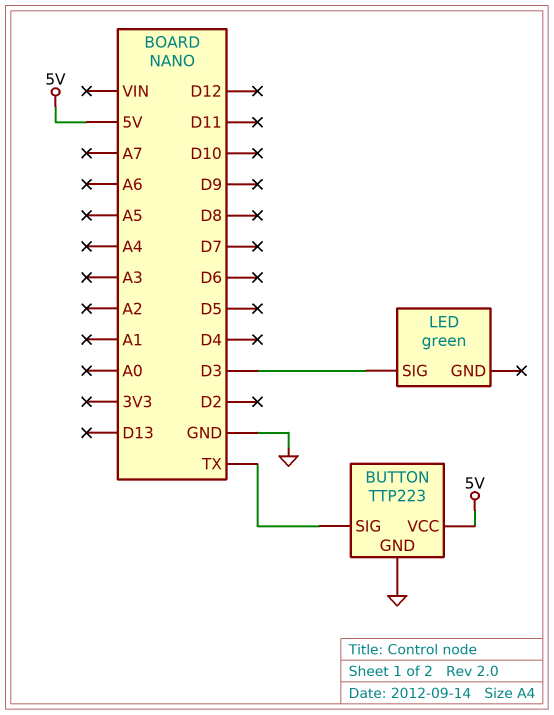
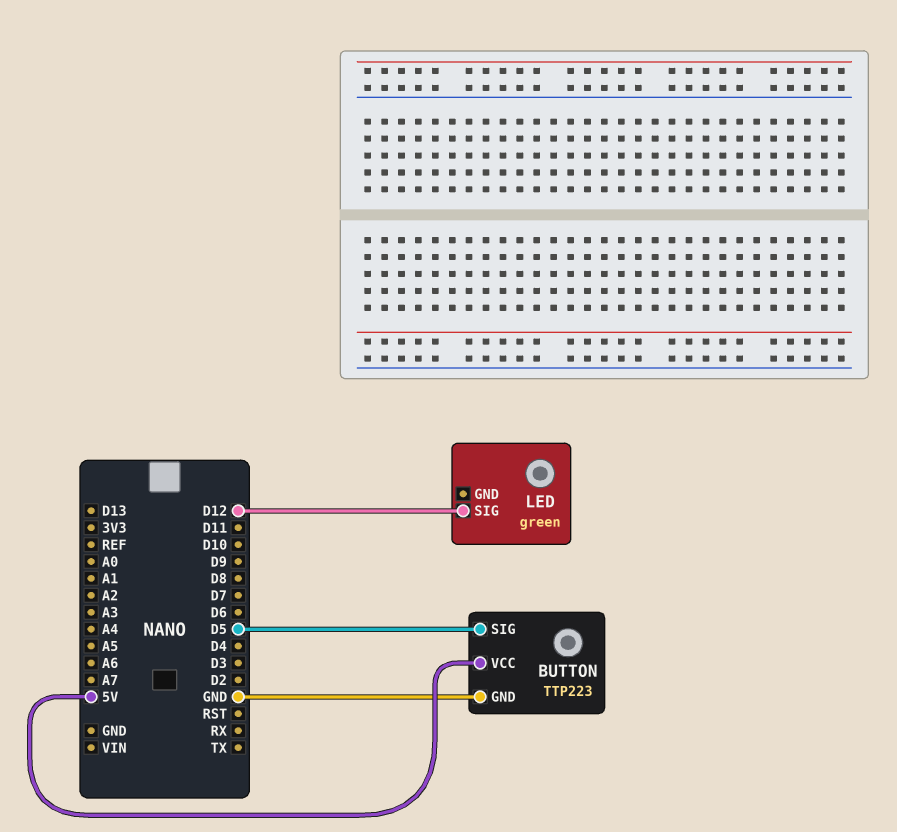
BUTTON pin SIG: TX -> D5
LED pin SIG: D3 -> D12

